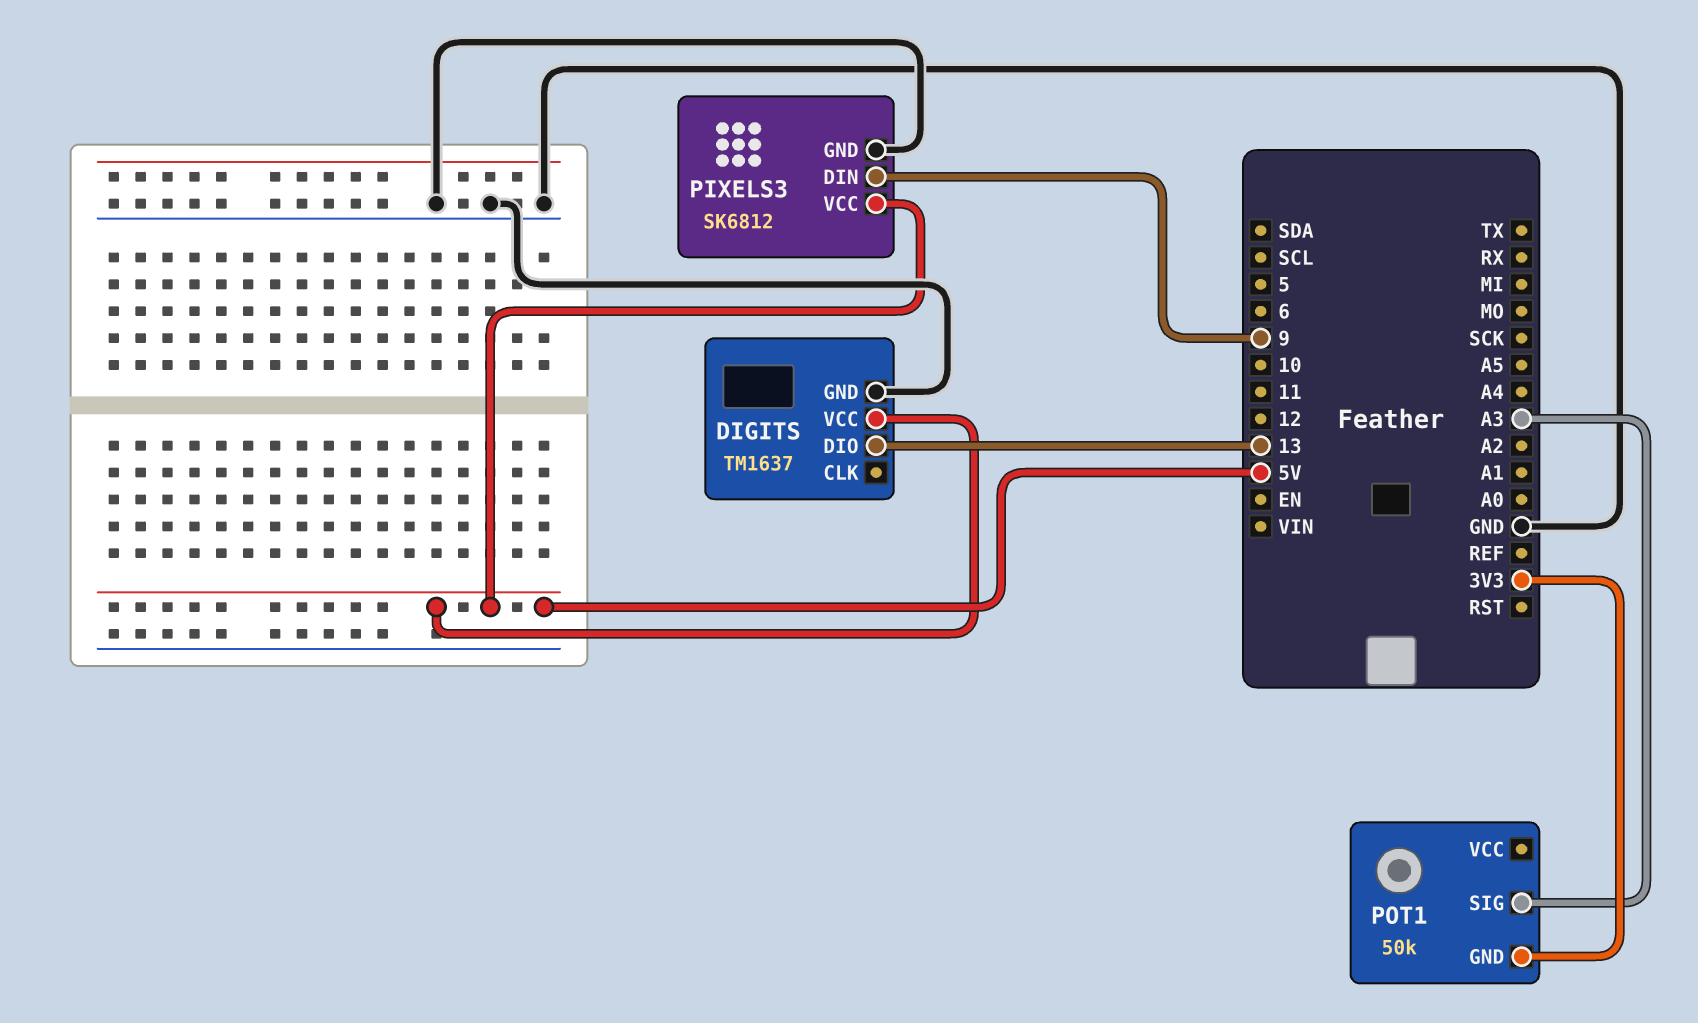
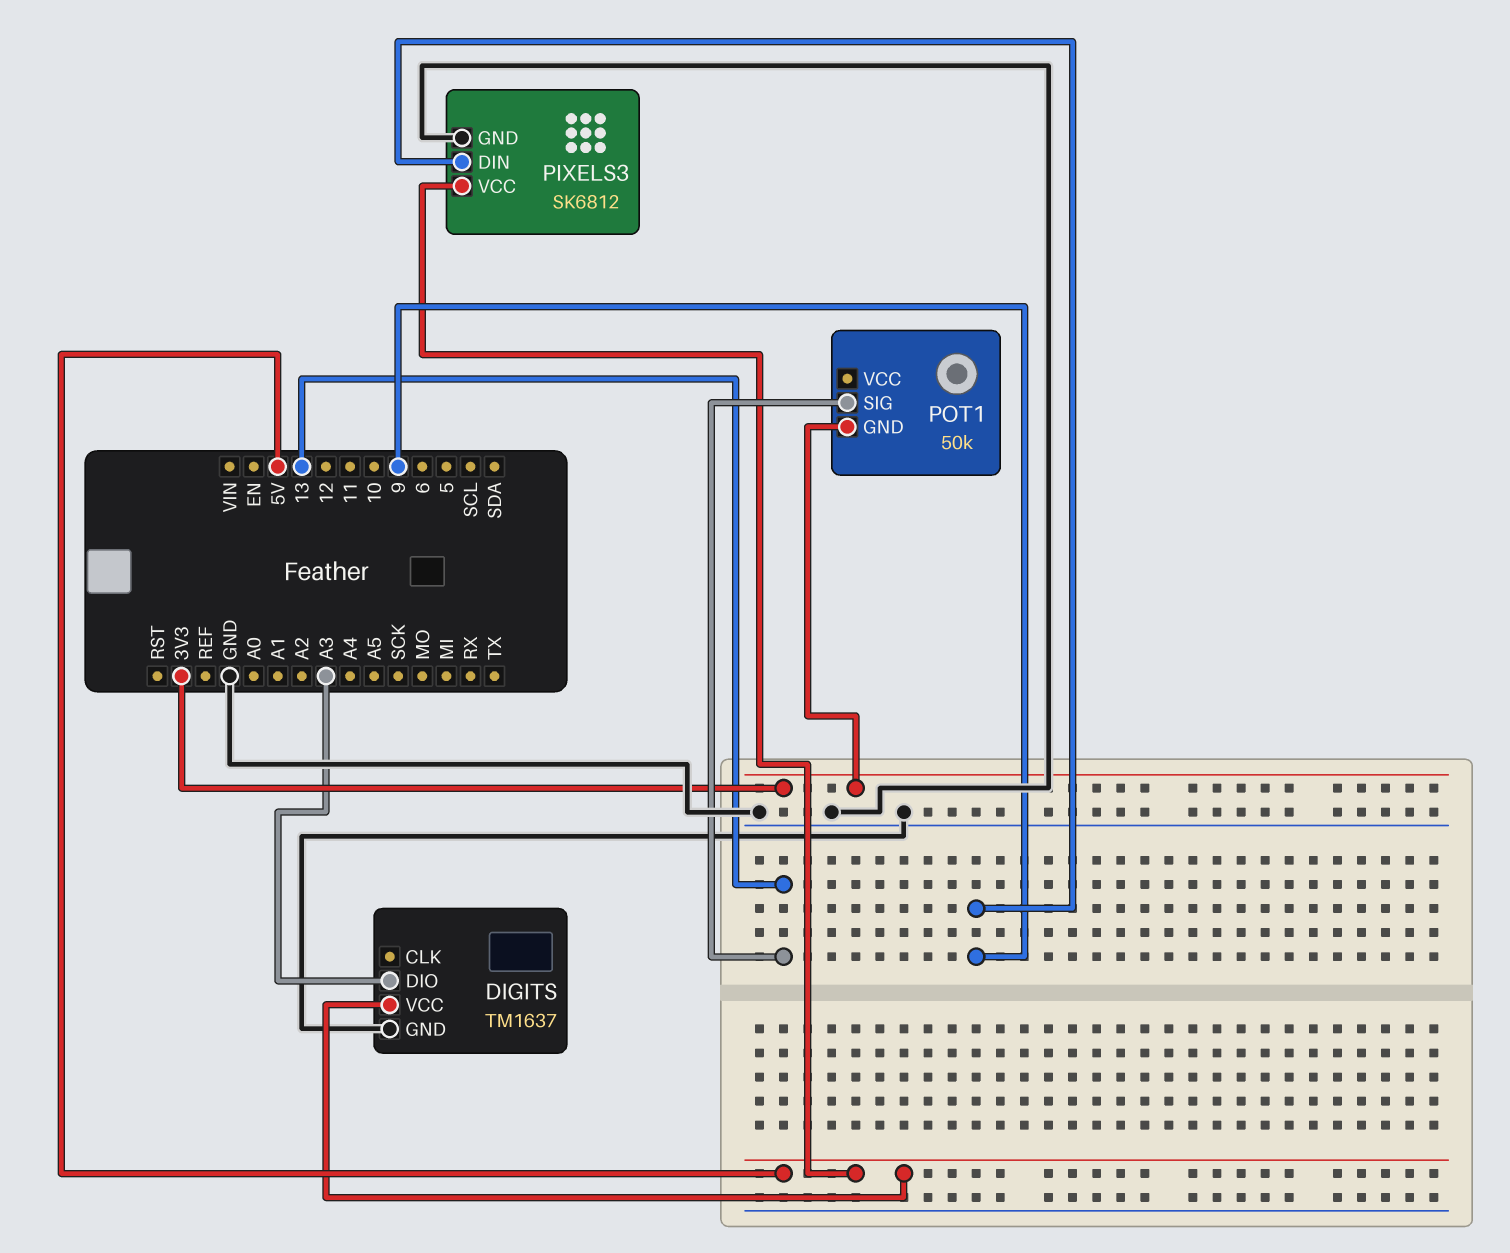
DIGITS pin DIO: 13 -> A3
POT1 pin SIG: A3 -> 13

